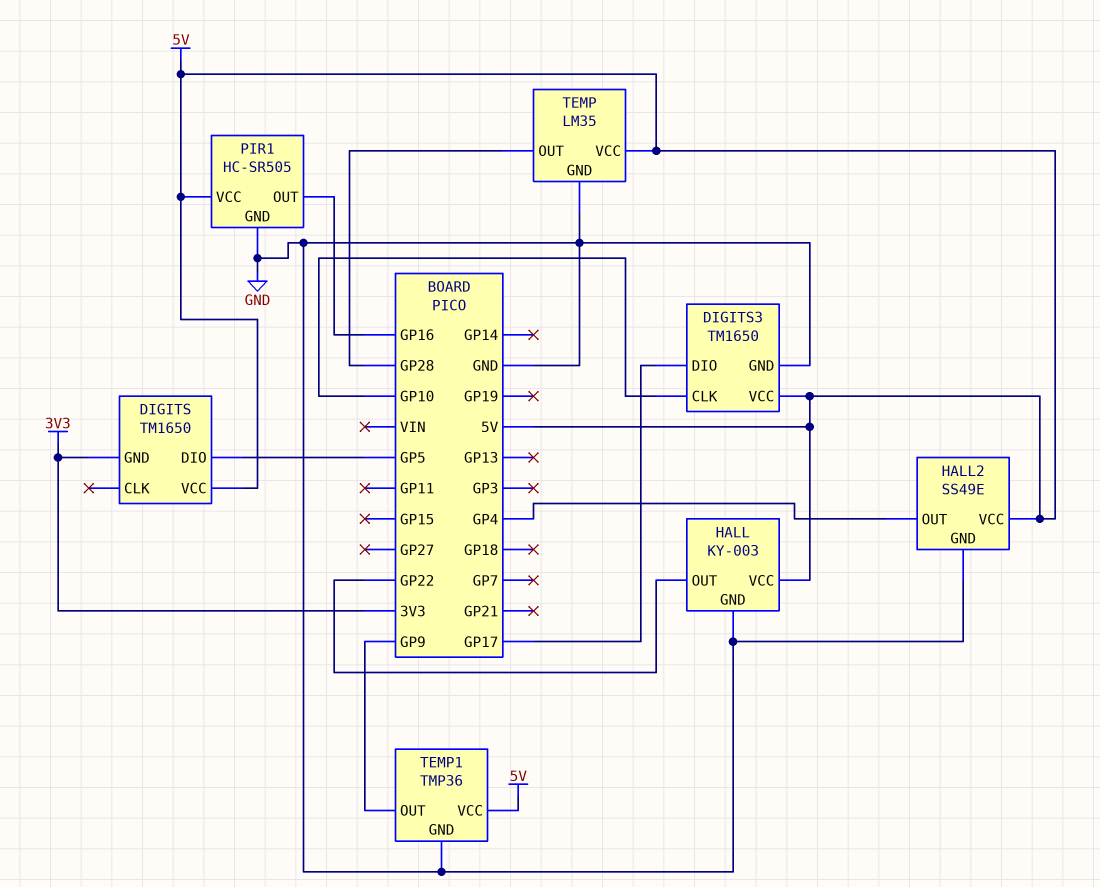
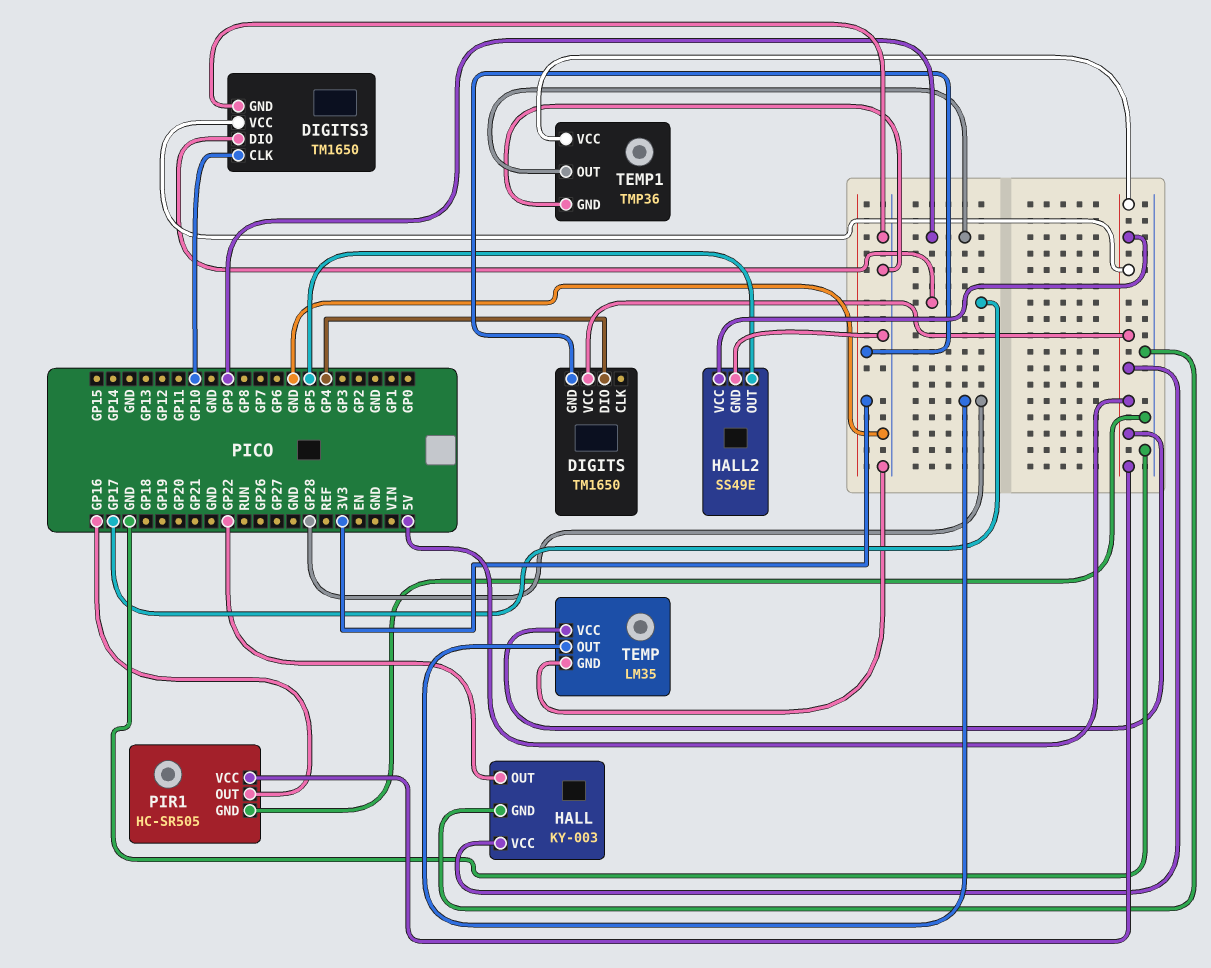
DIGITS pin DIO: GP5 -> GP4
HALL2 pin OUT: GP4 -> GP5

